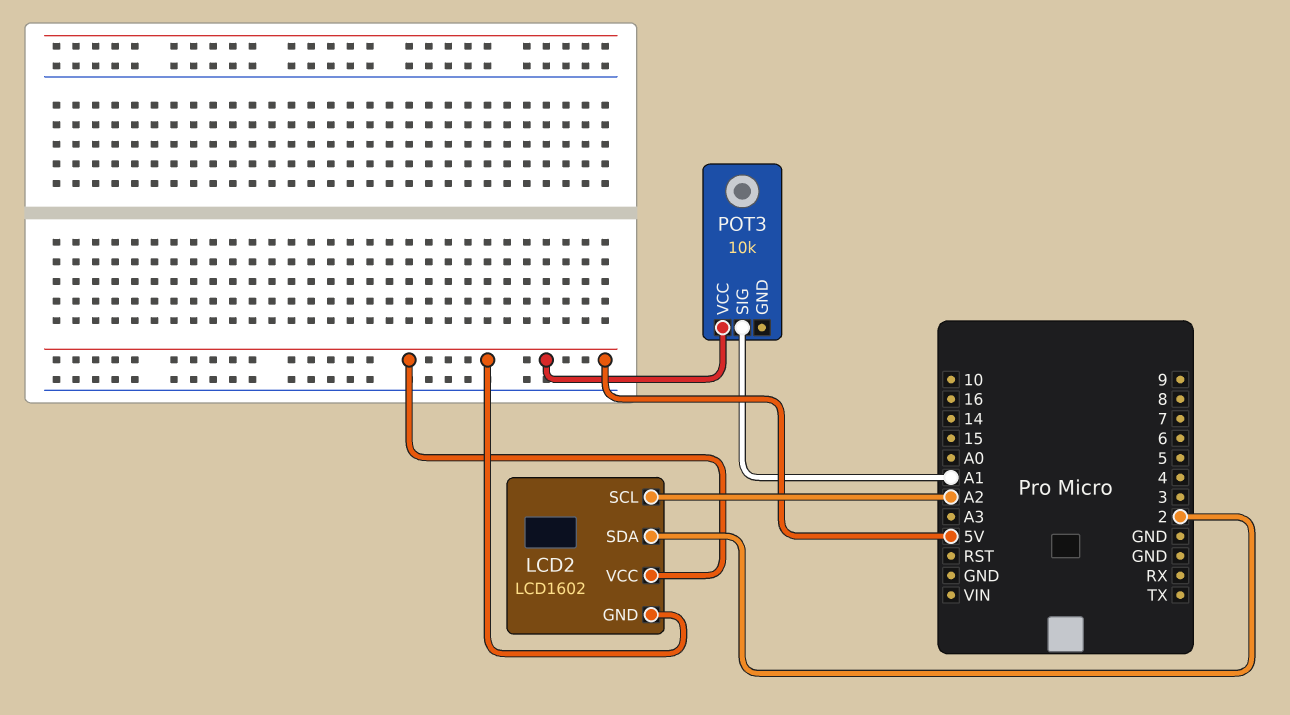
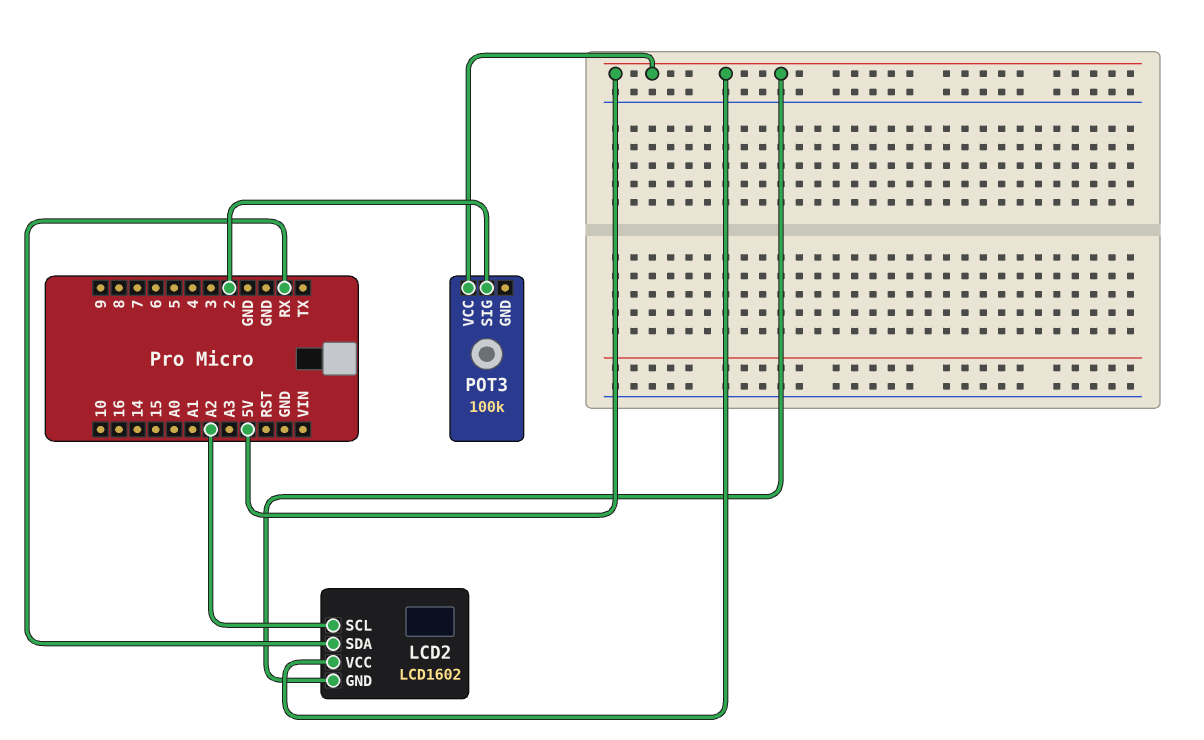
LCD2 pin SDA: 2 -> RX
POT3: 10k -> 100k
POT3 pin SIG: A1 -> 2

